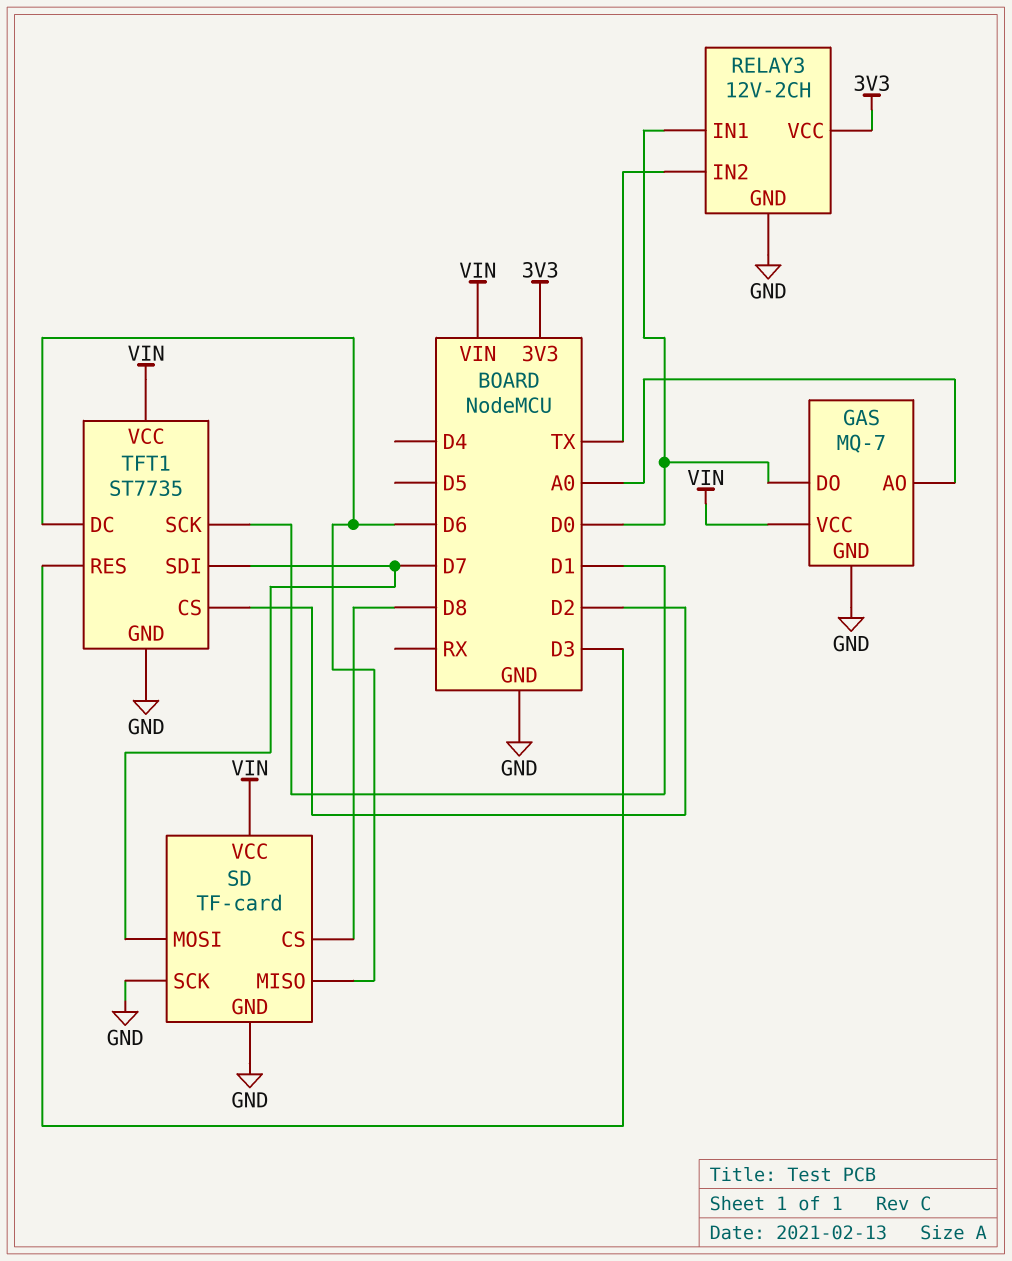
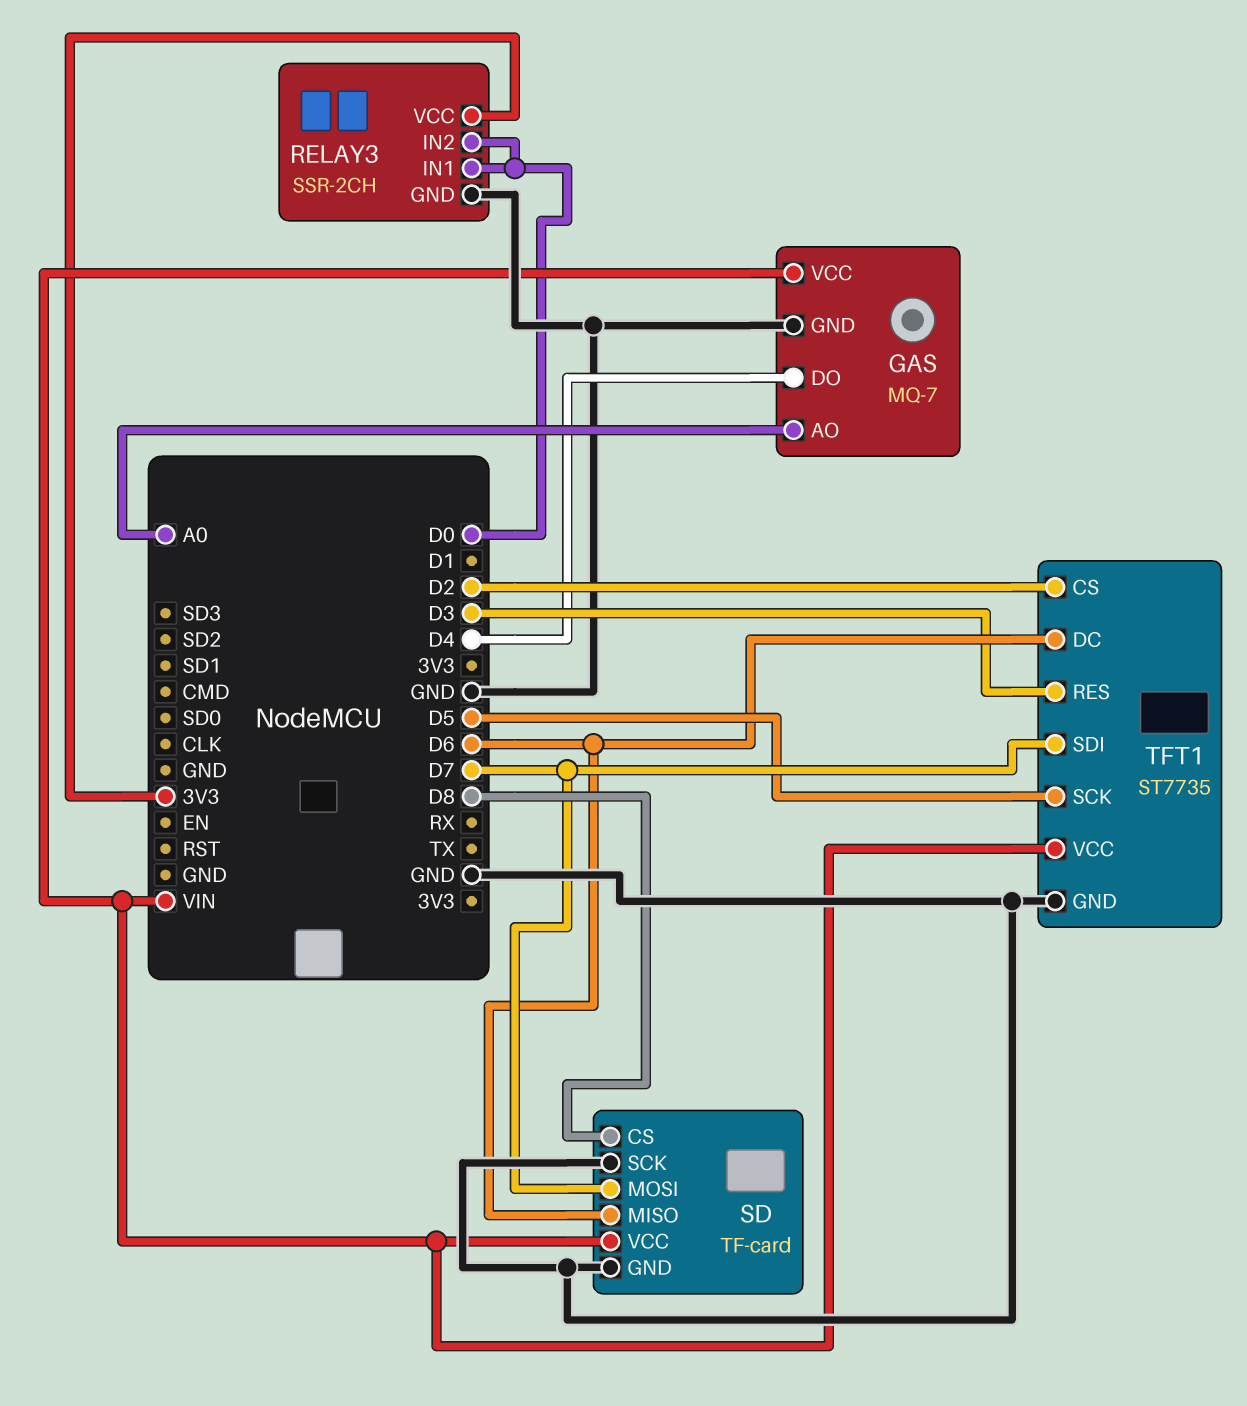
GAS pin DO: D0 -> D4
RELAY3: 12V-2CH -> SSR-2CH
RELAY3 pin IN2: TX -> D0
TFT1 pin SCK: D1 -> D5

